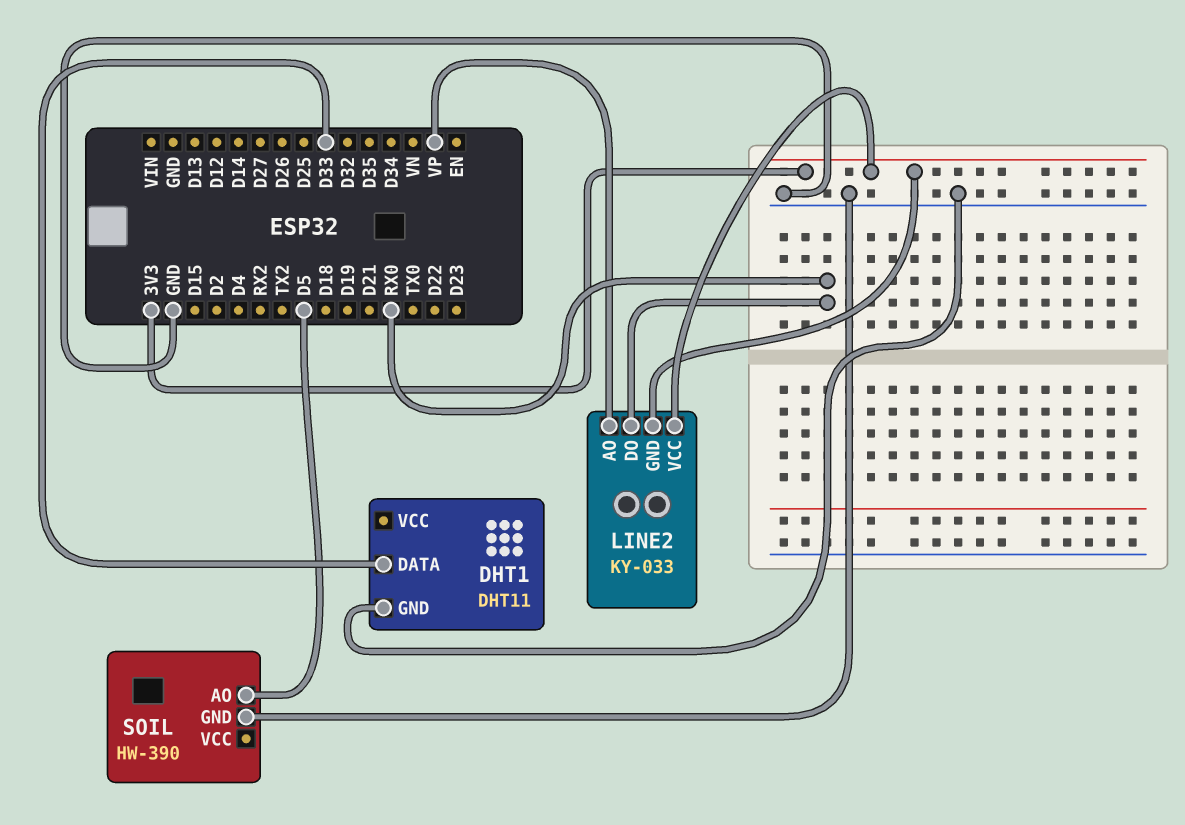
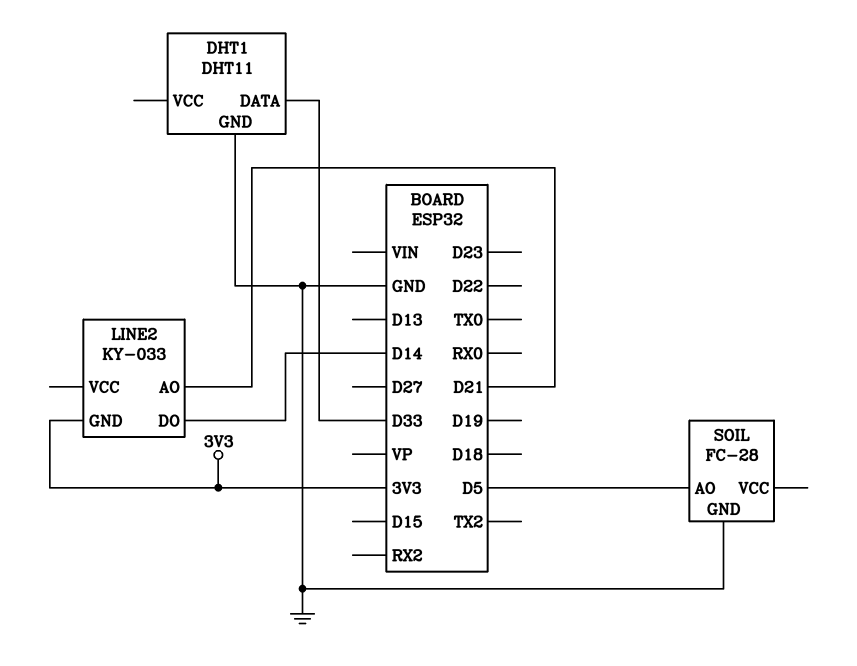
LINE2 pin AO: VP -> D21
LINE2 pin DO: RX0 -> D14
LINE2 pin VCC: 3V3 -> none
SOIL: HW-390 -> FC-28

